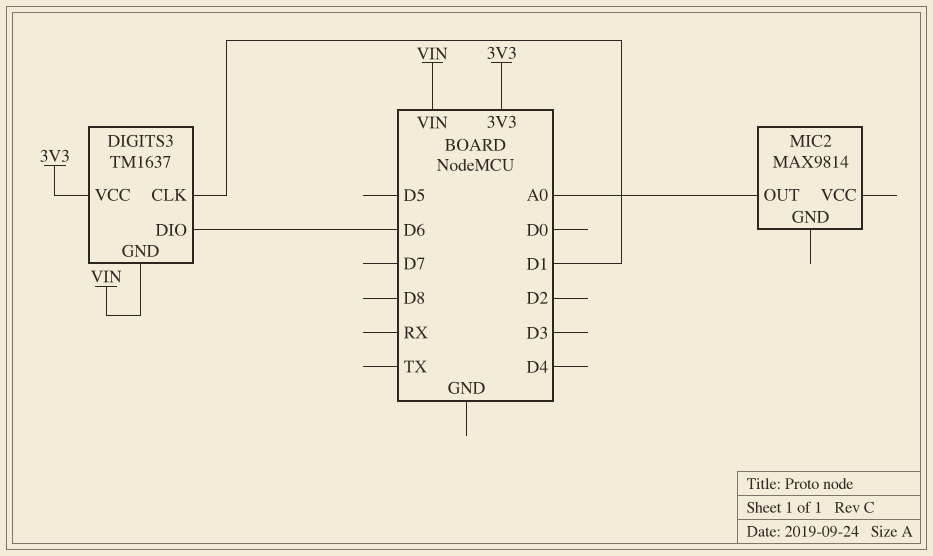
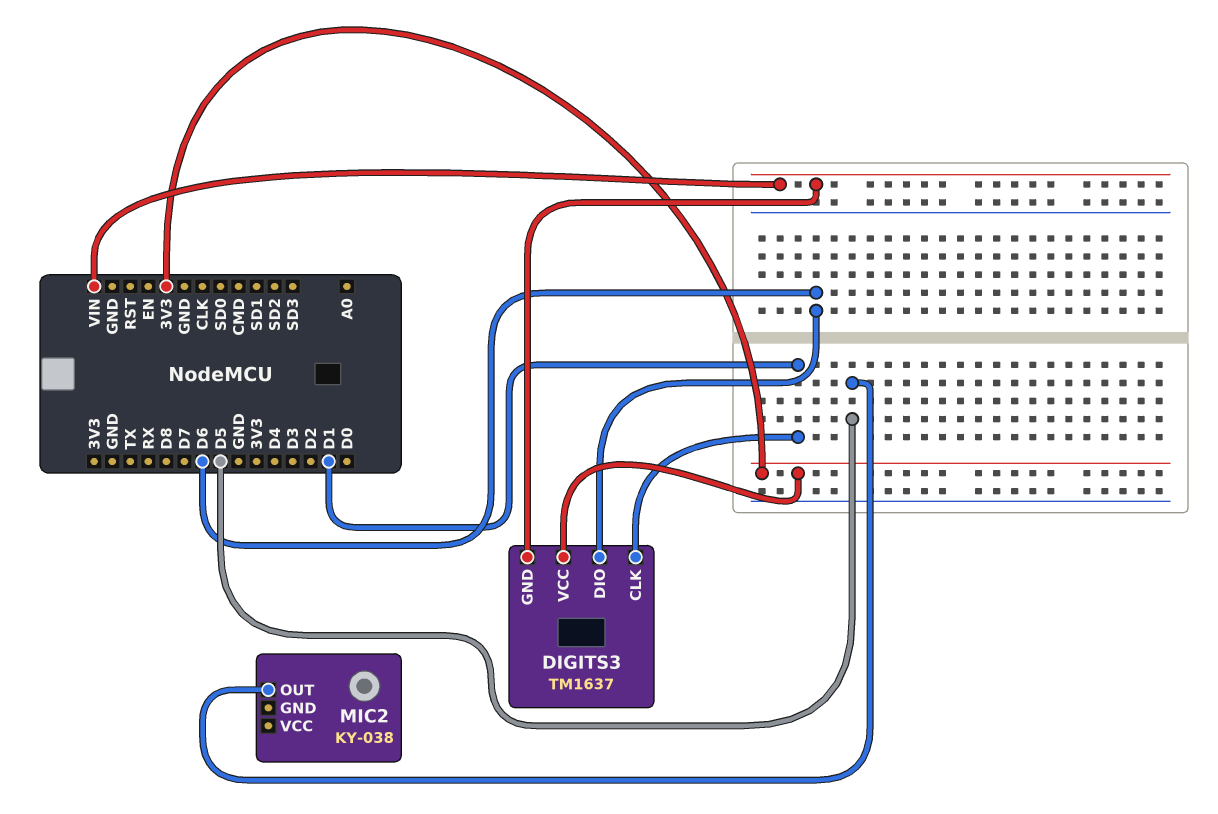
MIC2: MAX9814 -> KY-038
MIC2 pin OUT: A0 -> D5

